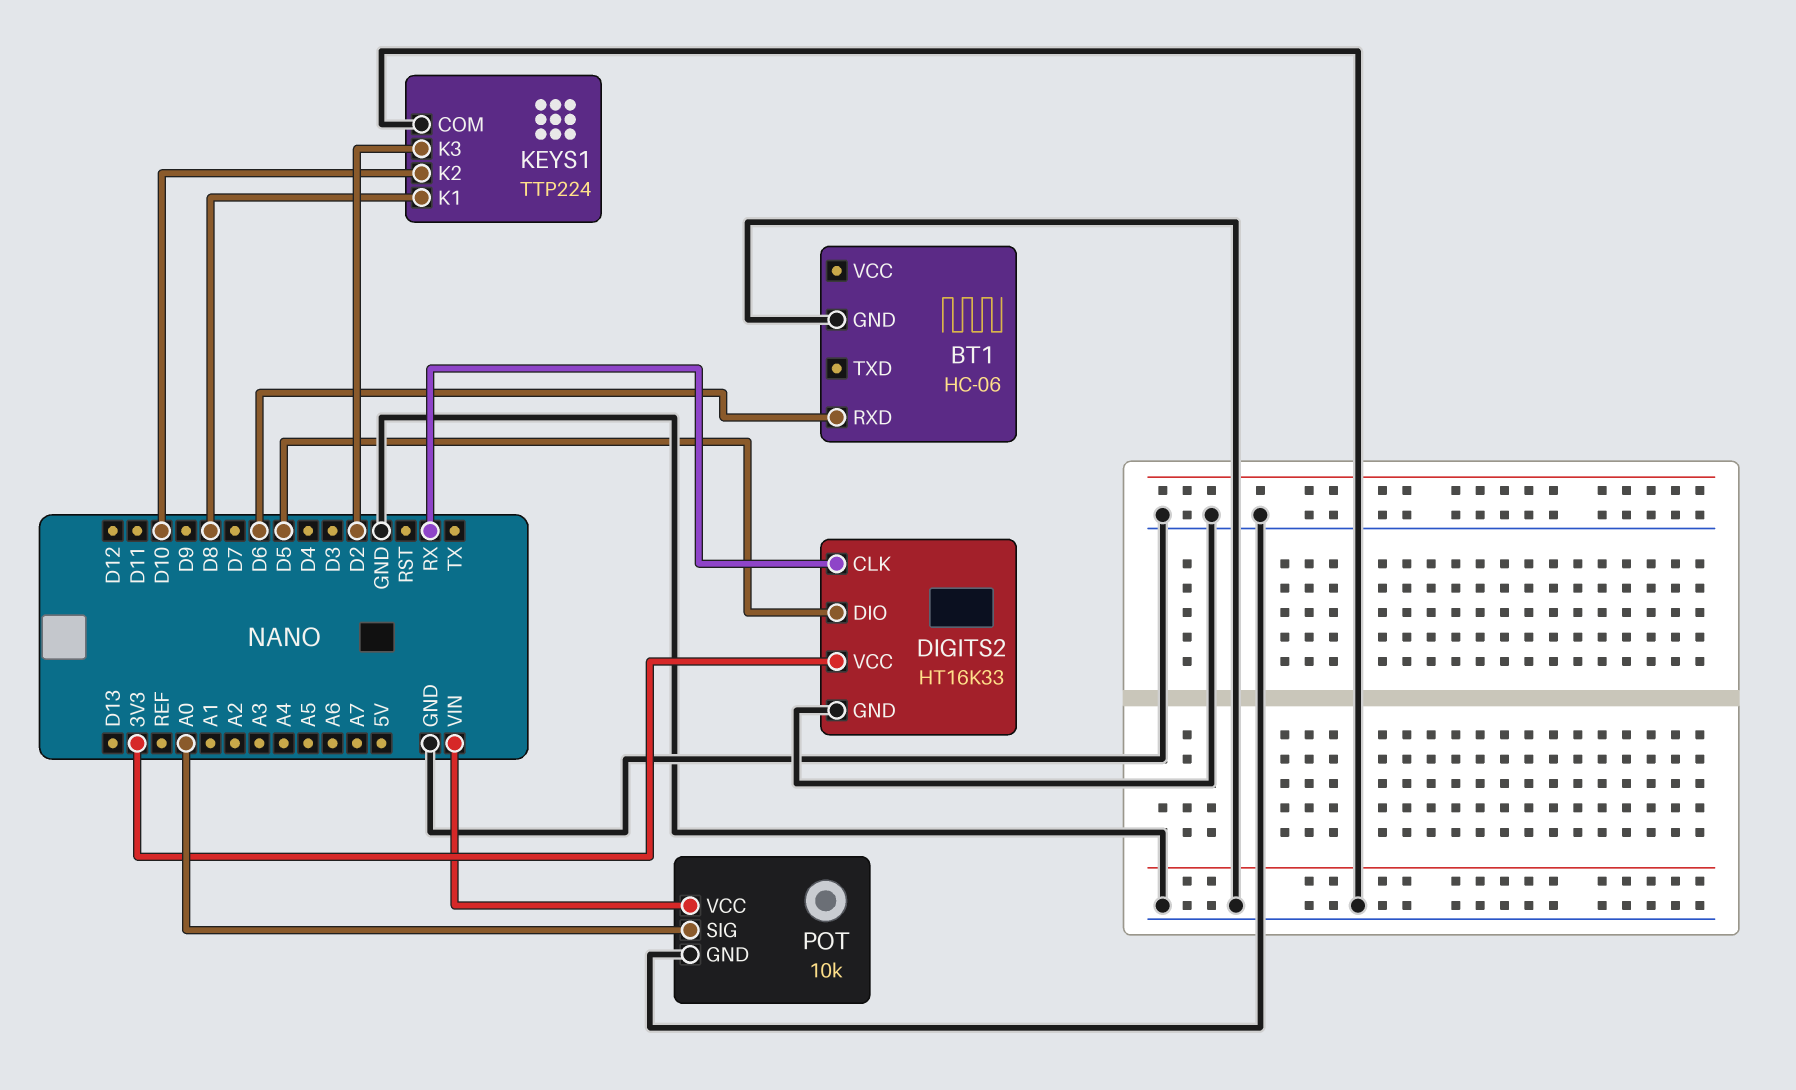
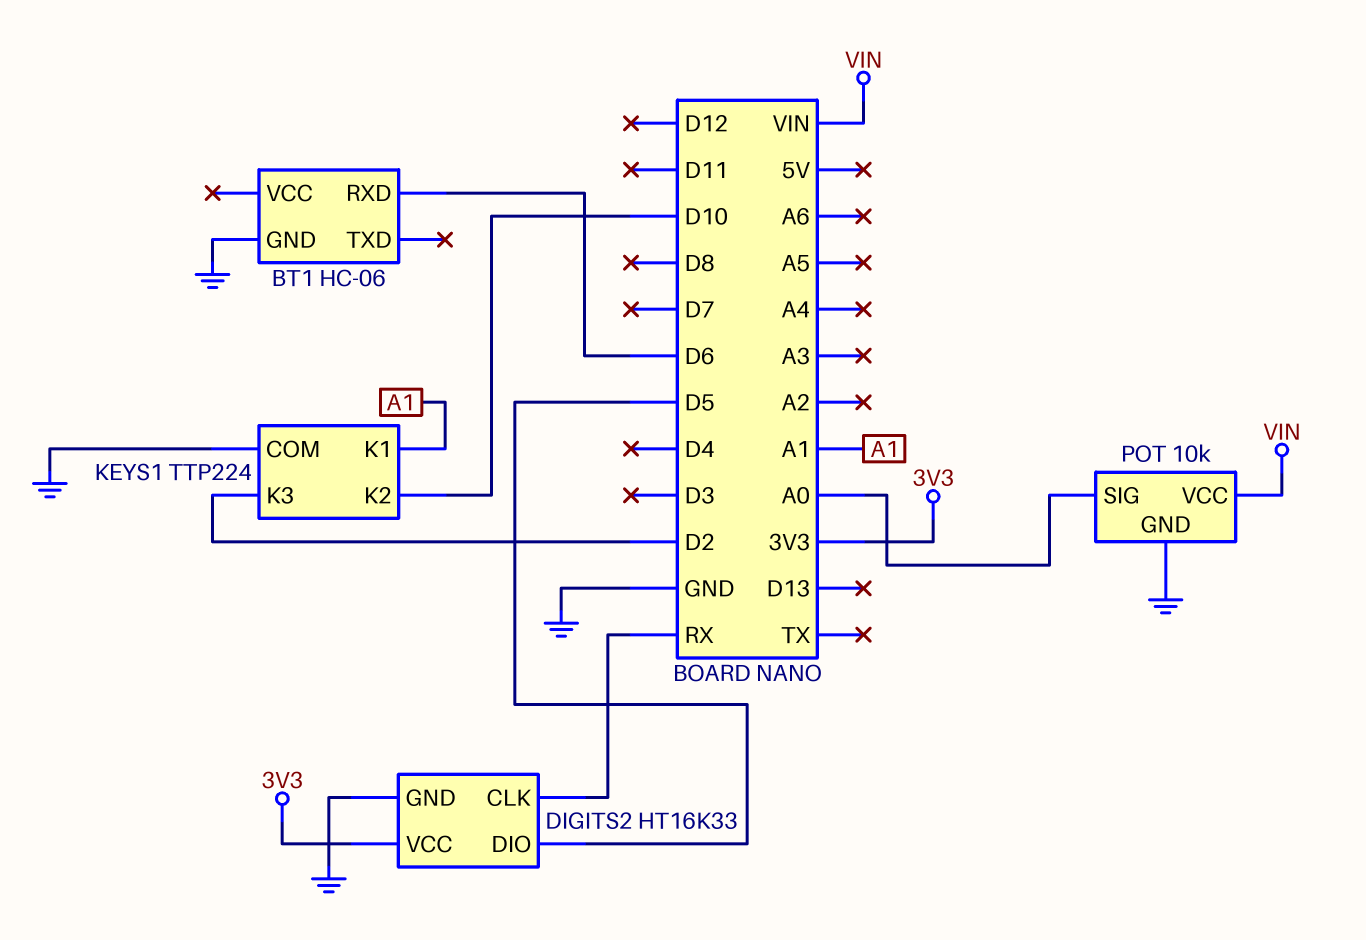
KEYS1 pin K1: D8 -> A1

